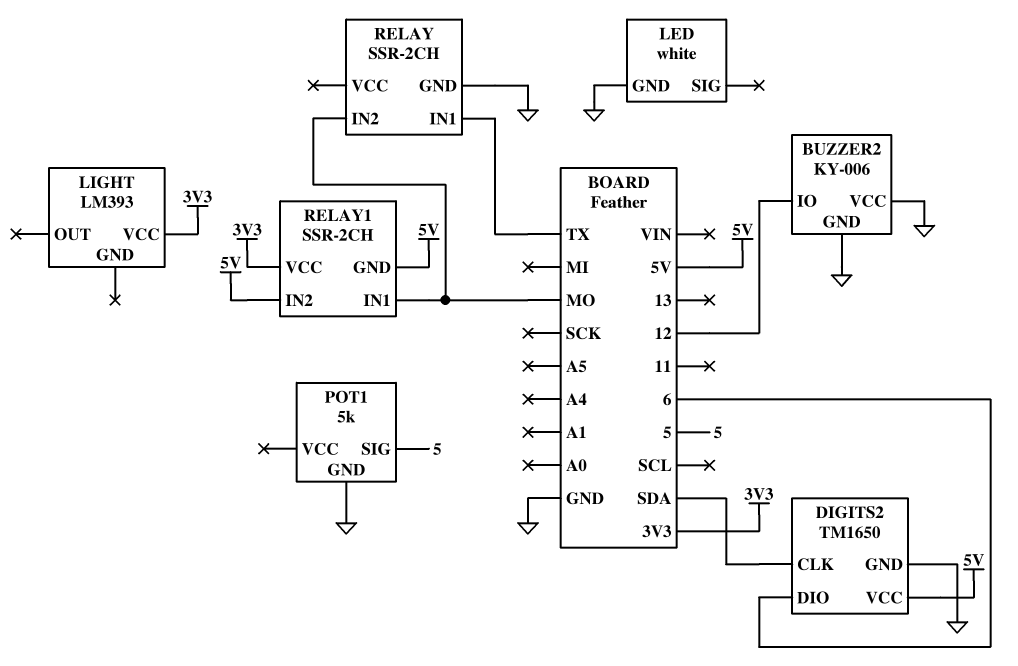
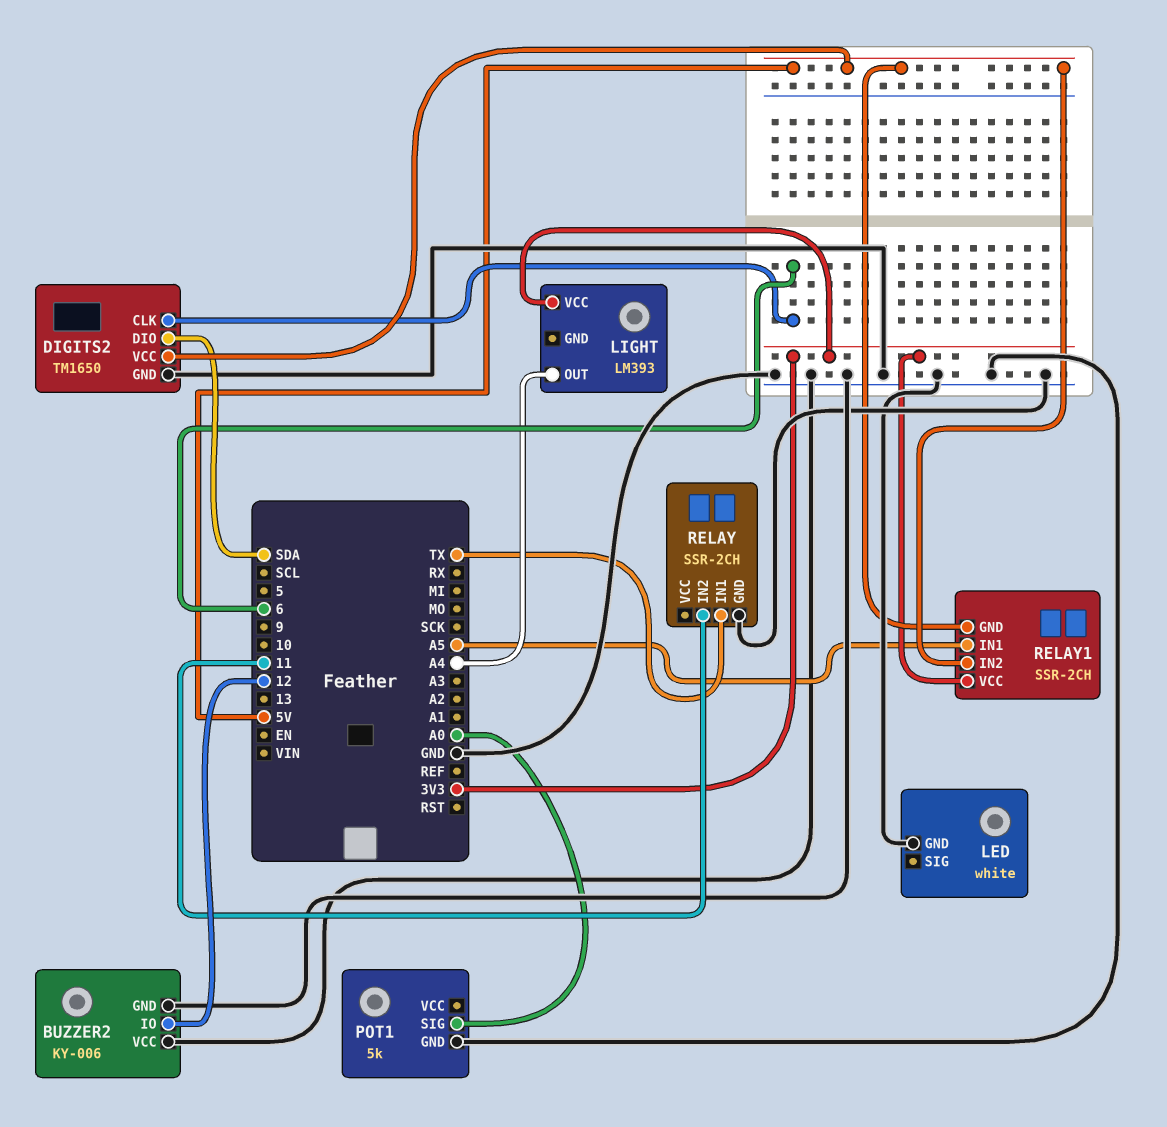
DIGITS2 pin CLK: SDA -> 6
DIGITS2 pin DIO: 6 -> SDA
LIGHT pin OUT: none -> A4
POT1 pin SIG: 5 -> A0
RELAY pin IN2: MO -> 11
RELAY1 pin IN1: MO -> A5

